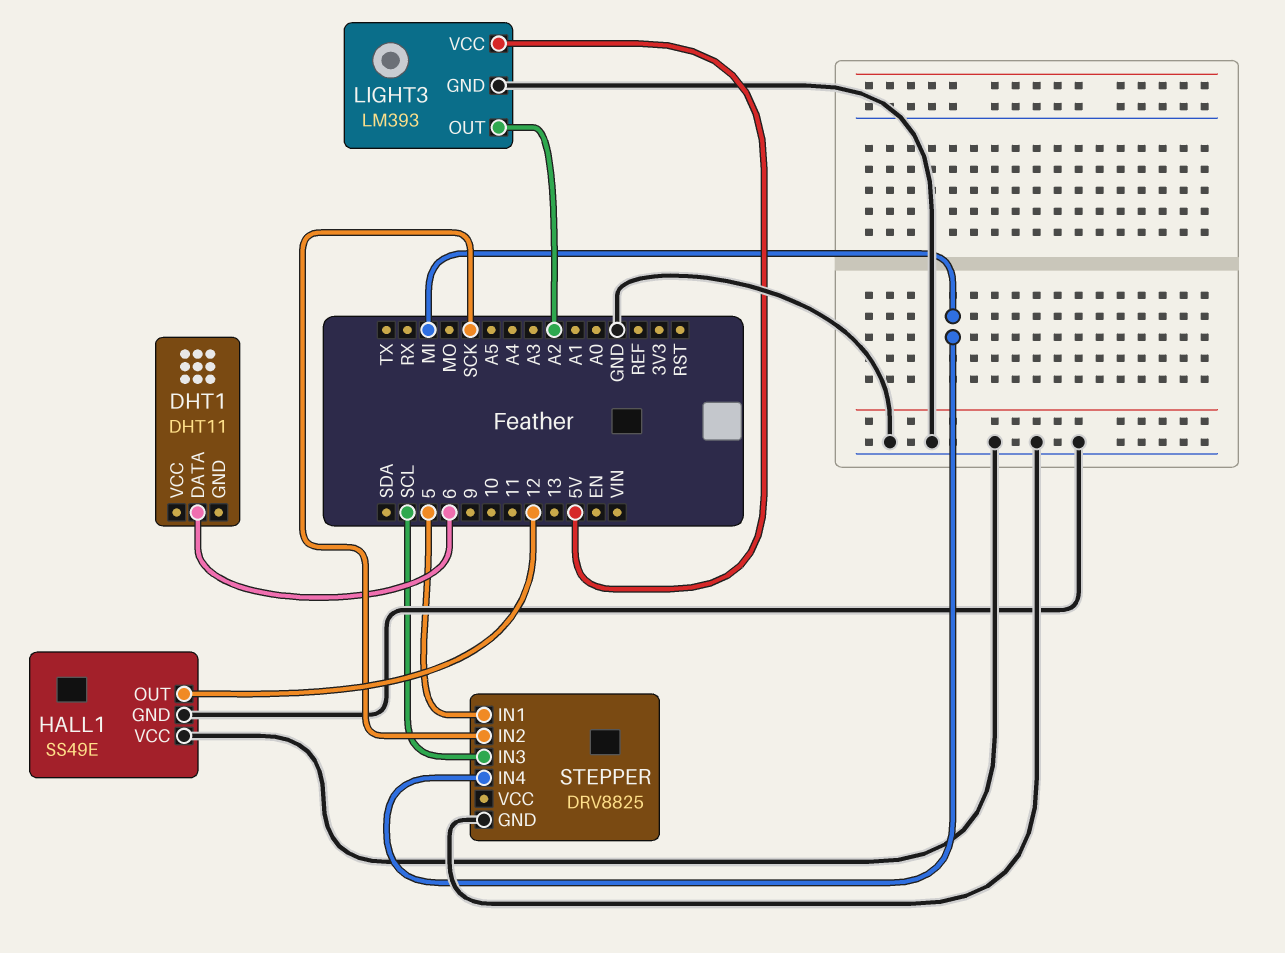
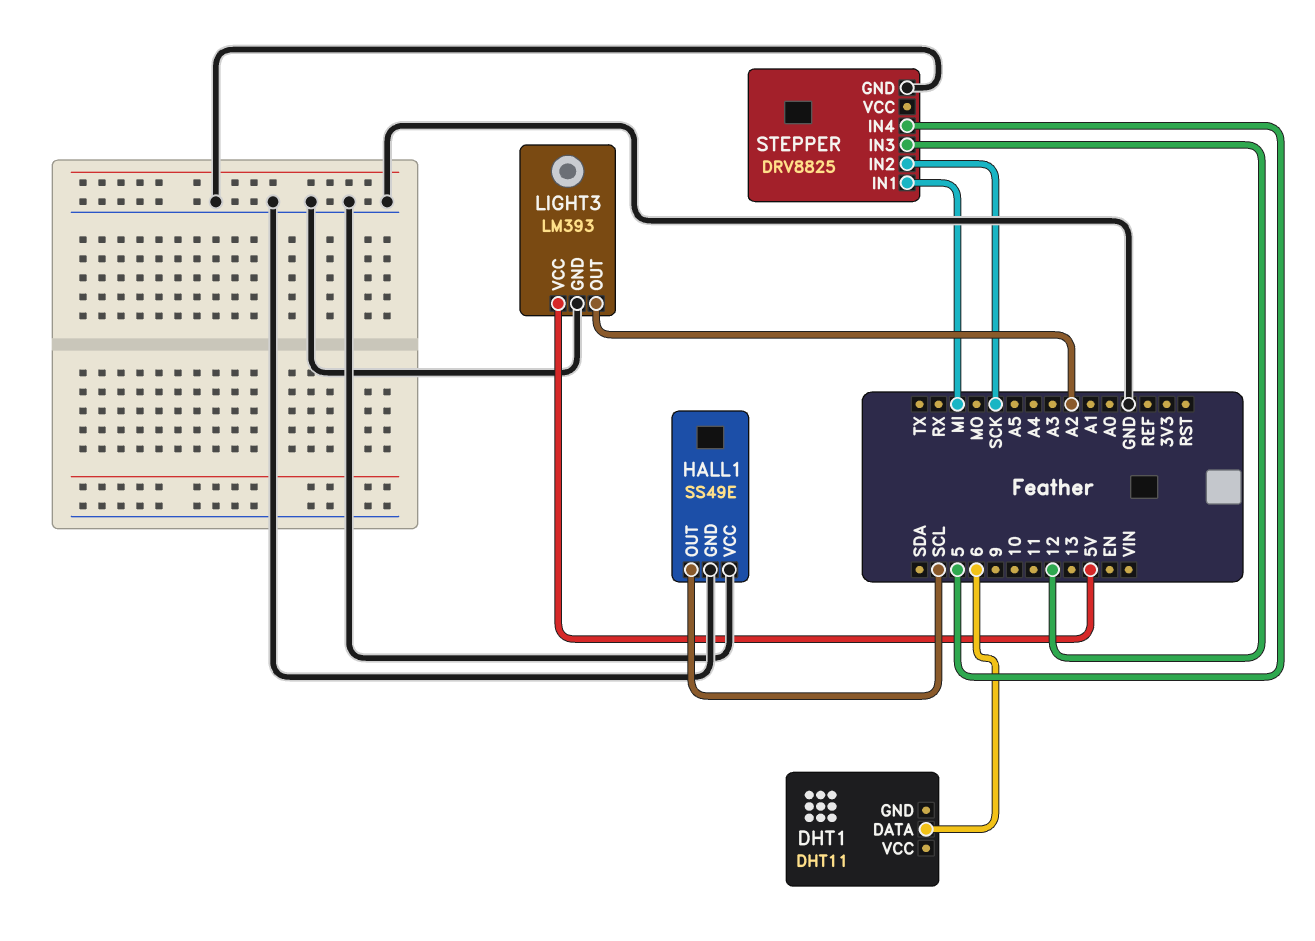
HALL1 pin OUT: 12 -> SCL
STEPPER pin IN1: 5 -> MI
STEPPER pin IN3: SCL -> 12
STEPPER pin IN4: MI -> 5

